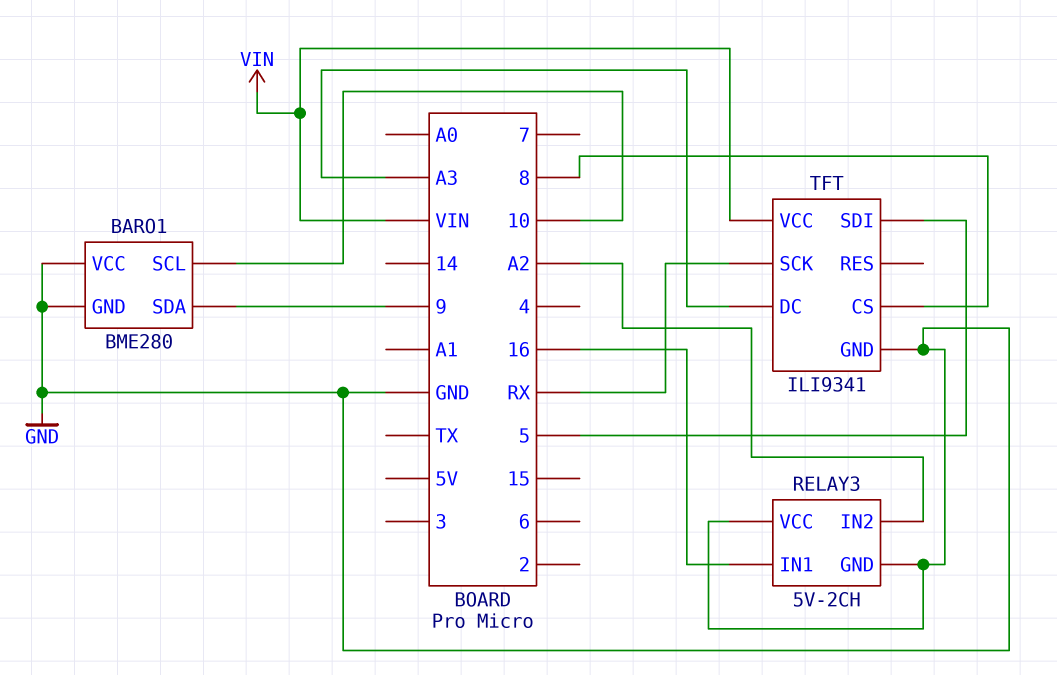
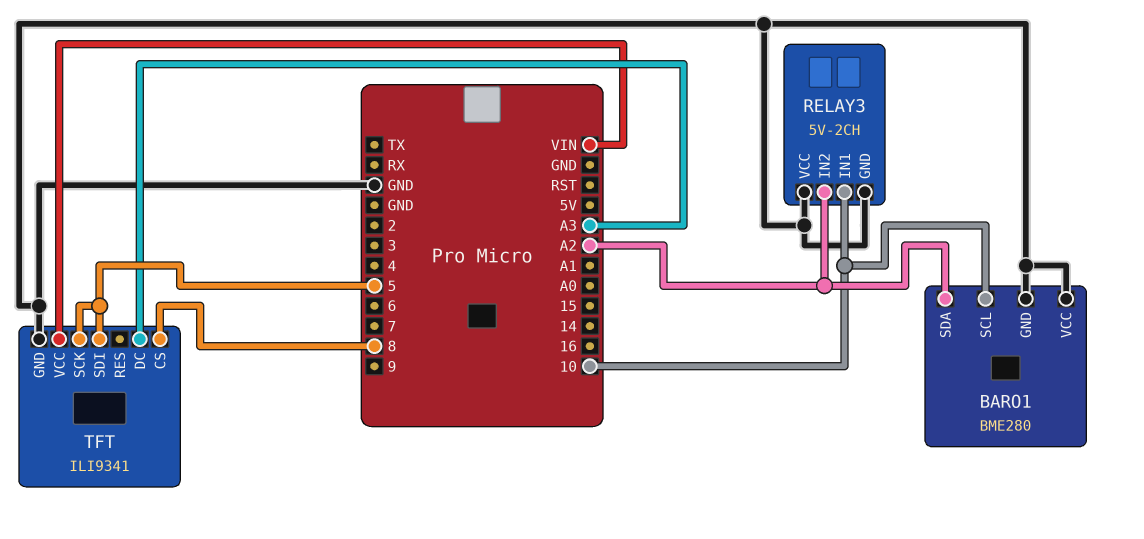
BARO1 pin SDA: 9 -> A2
RELAY3 pin IN1: 16 -> 10
TFT pin SCK: RX -> 5

